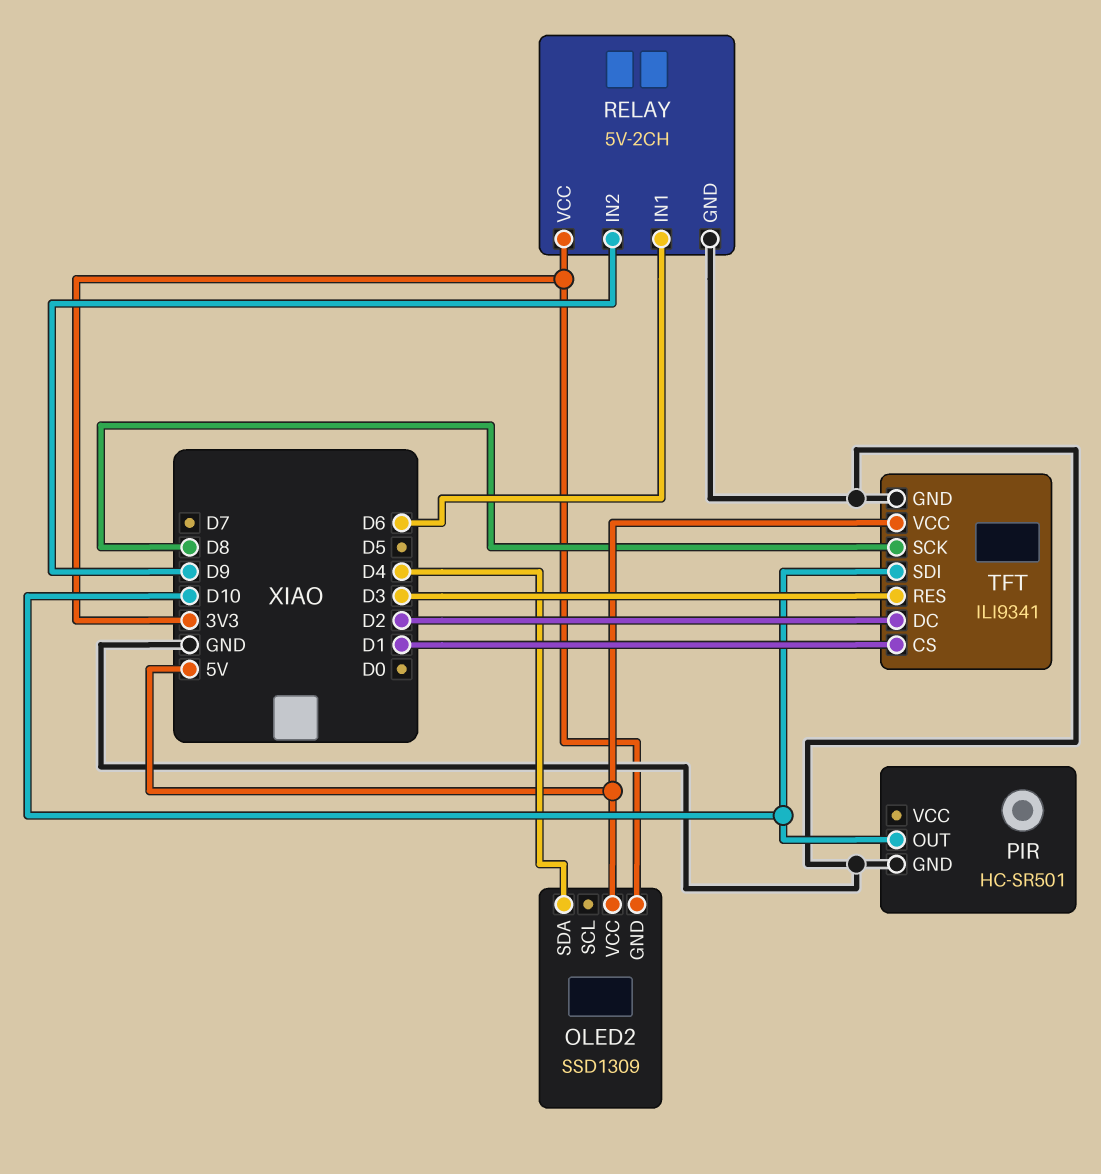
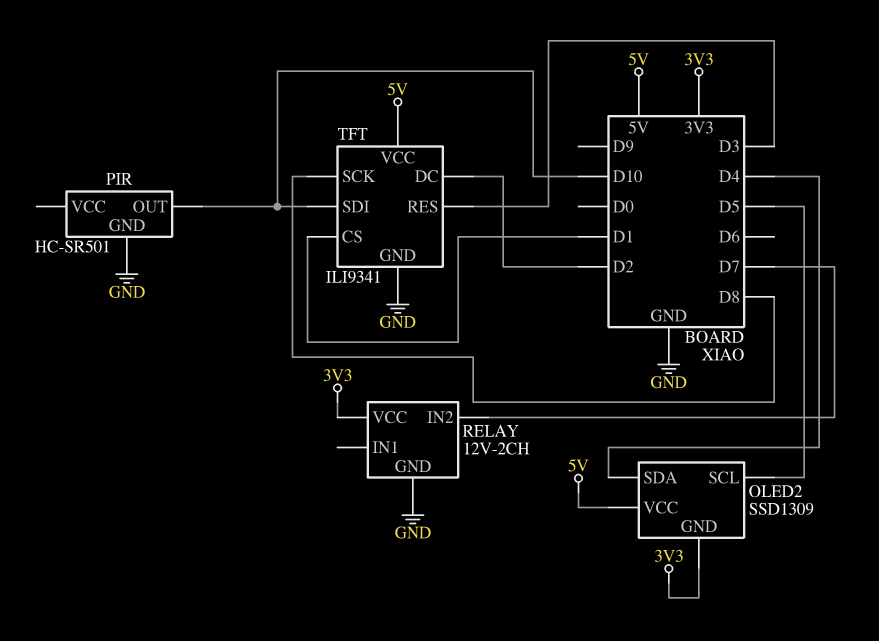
OLED2 pin SCL: none -> D5
RELAY: 5V-2CH -> 12V-2CH
RELAY pin IN1: D6 -> none
RELAY pin IN2: D9 -> D7

